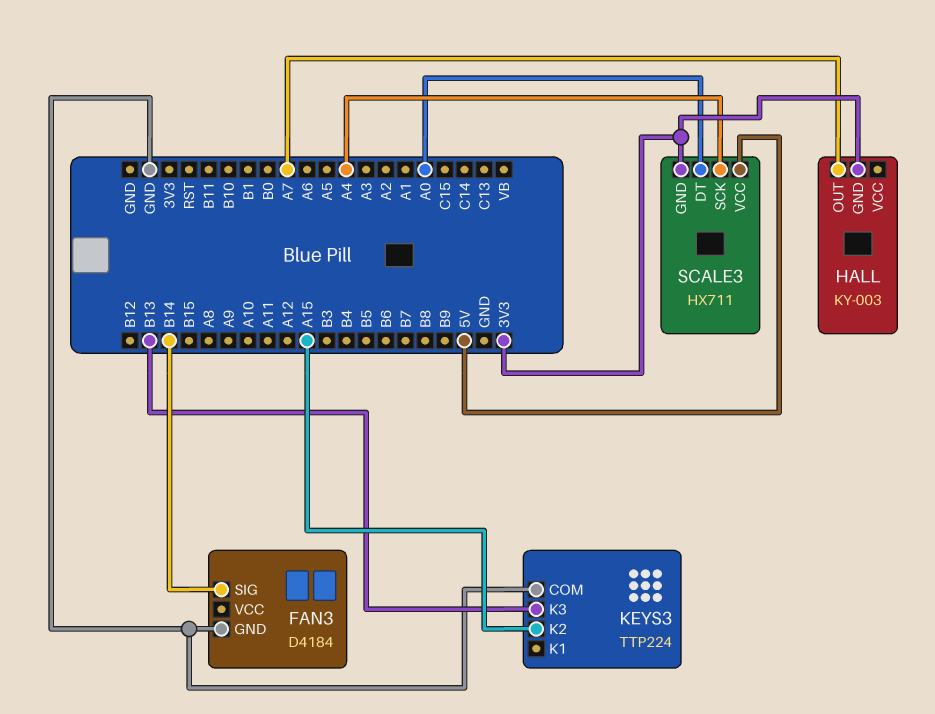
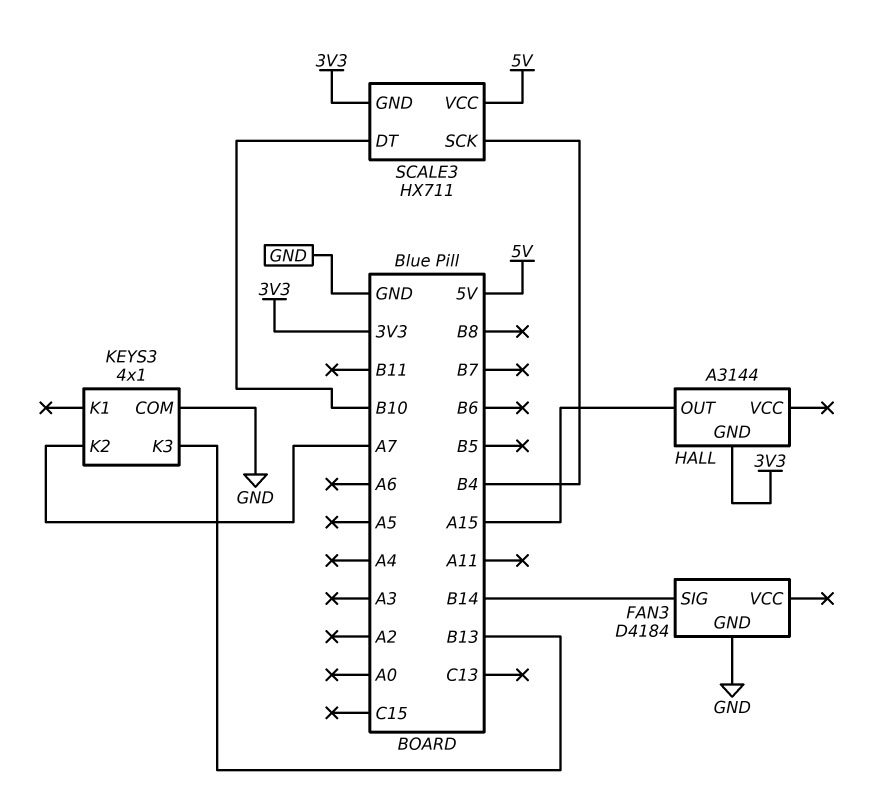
HALL: KY-003 -> A3144
HALL pin OUT: A7 -> A15
KEYS3: TTP224 -> 4x1
KEYS3 pin K2: A15 -> A7
SCALE3 pin DT: A0 -> B10
SCALE3 pin SCK: A4 -> B4

